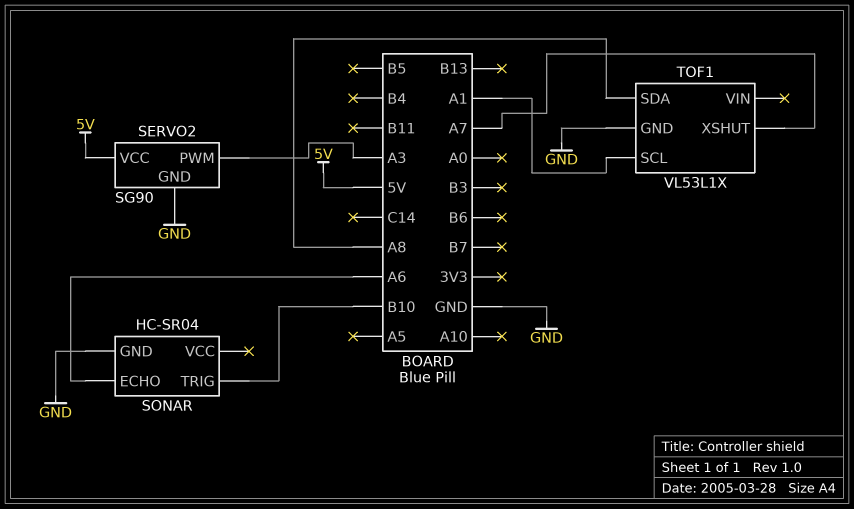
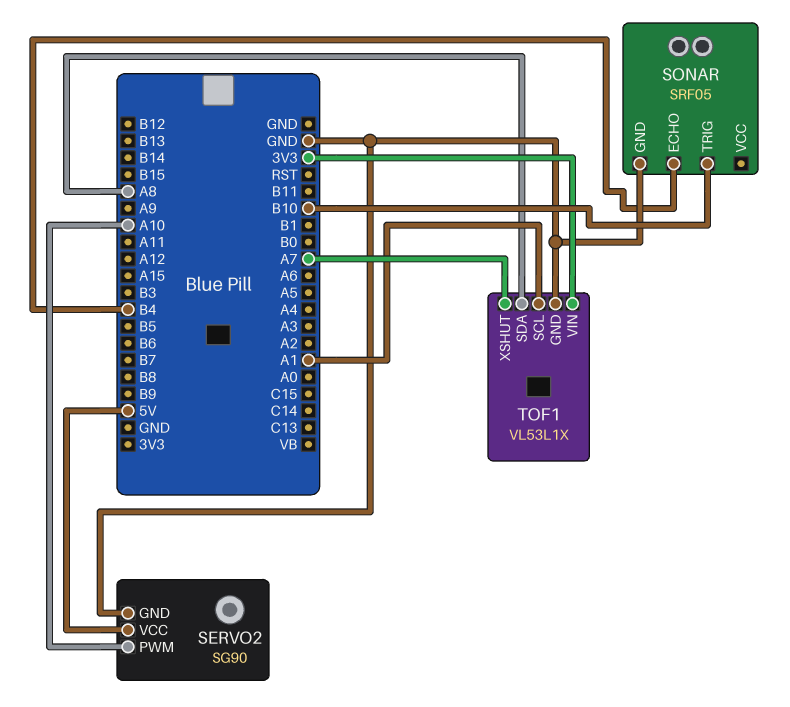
SERVO2 pin PWM: A3 -> A10
SONAR: HC-SR04 -> SRF05
SONAR pin ECHO: A6 -> B4
TOF1 pin VIN: none -> 3V3

